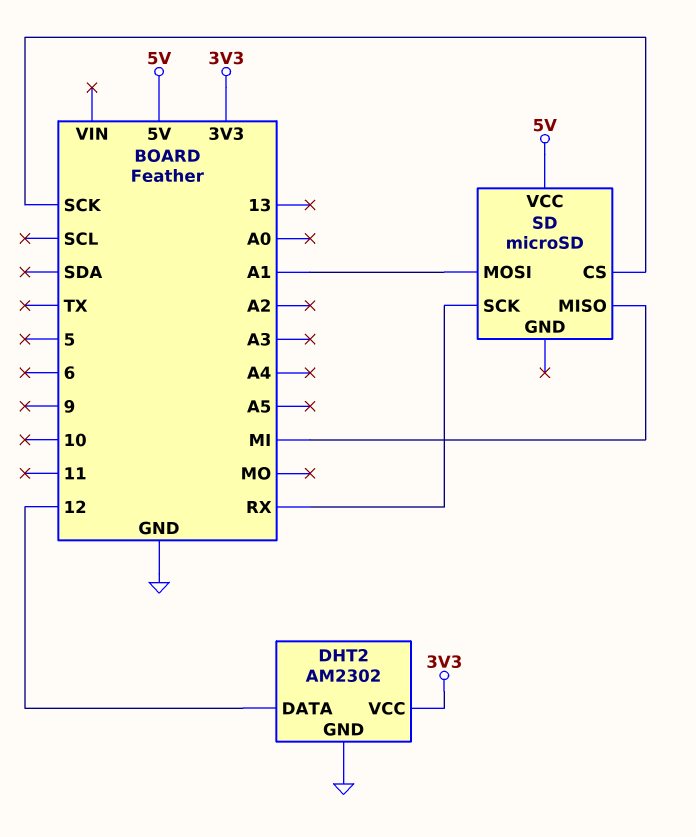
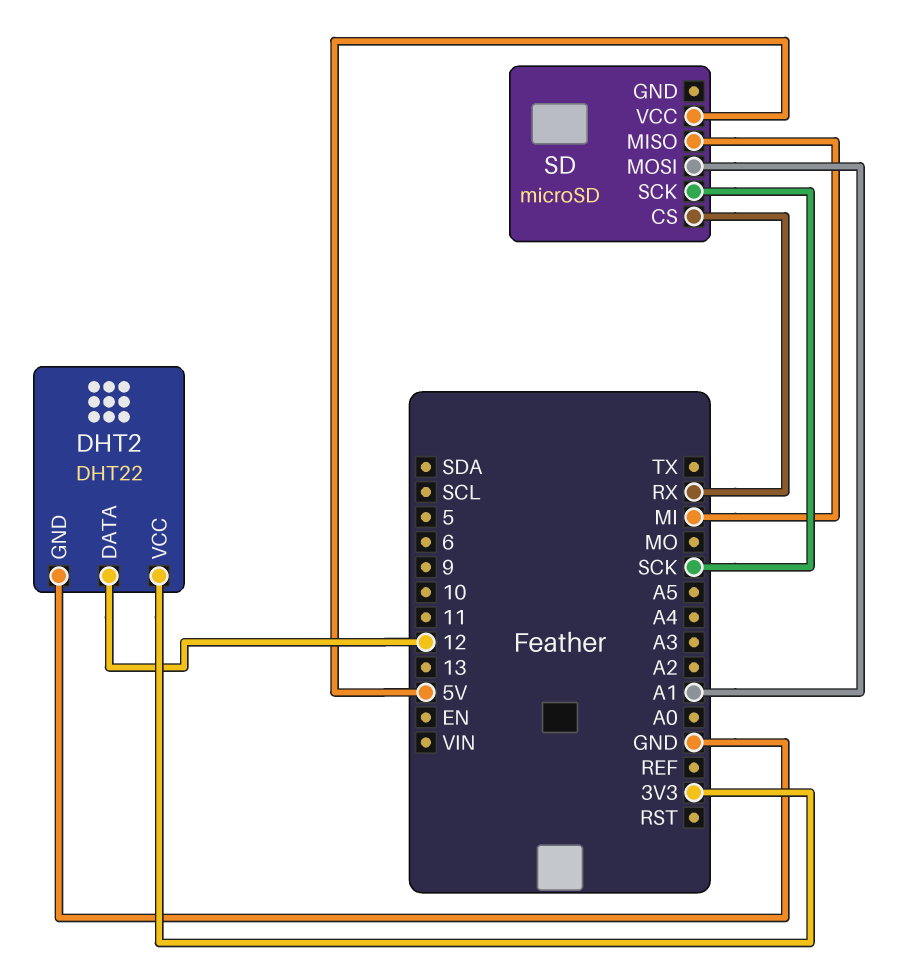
DHT2: AM2302 -> DHT22
SD pin CS: SCK -> RX
SD pin SCK: RX -> SCK

